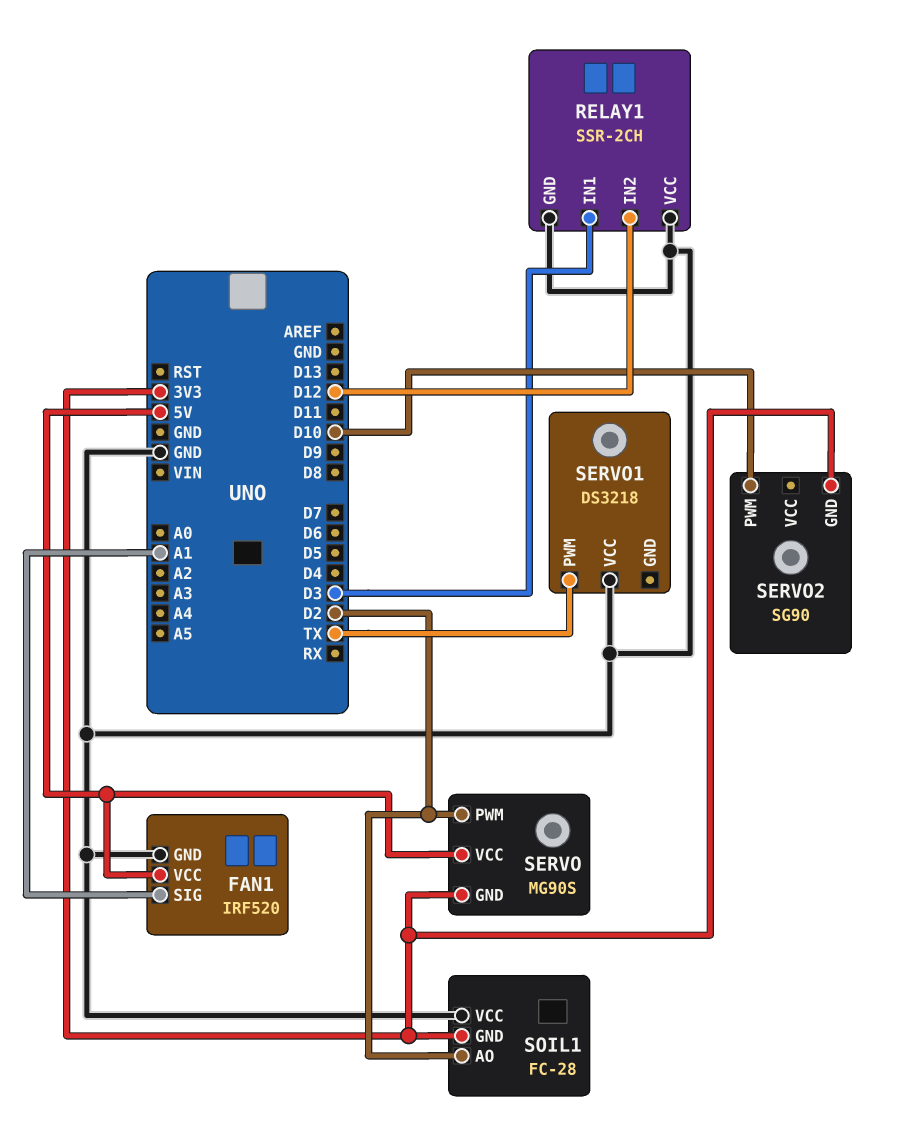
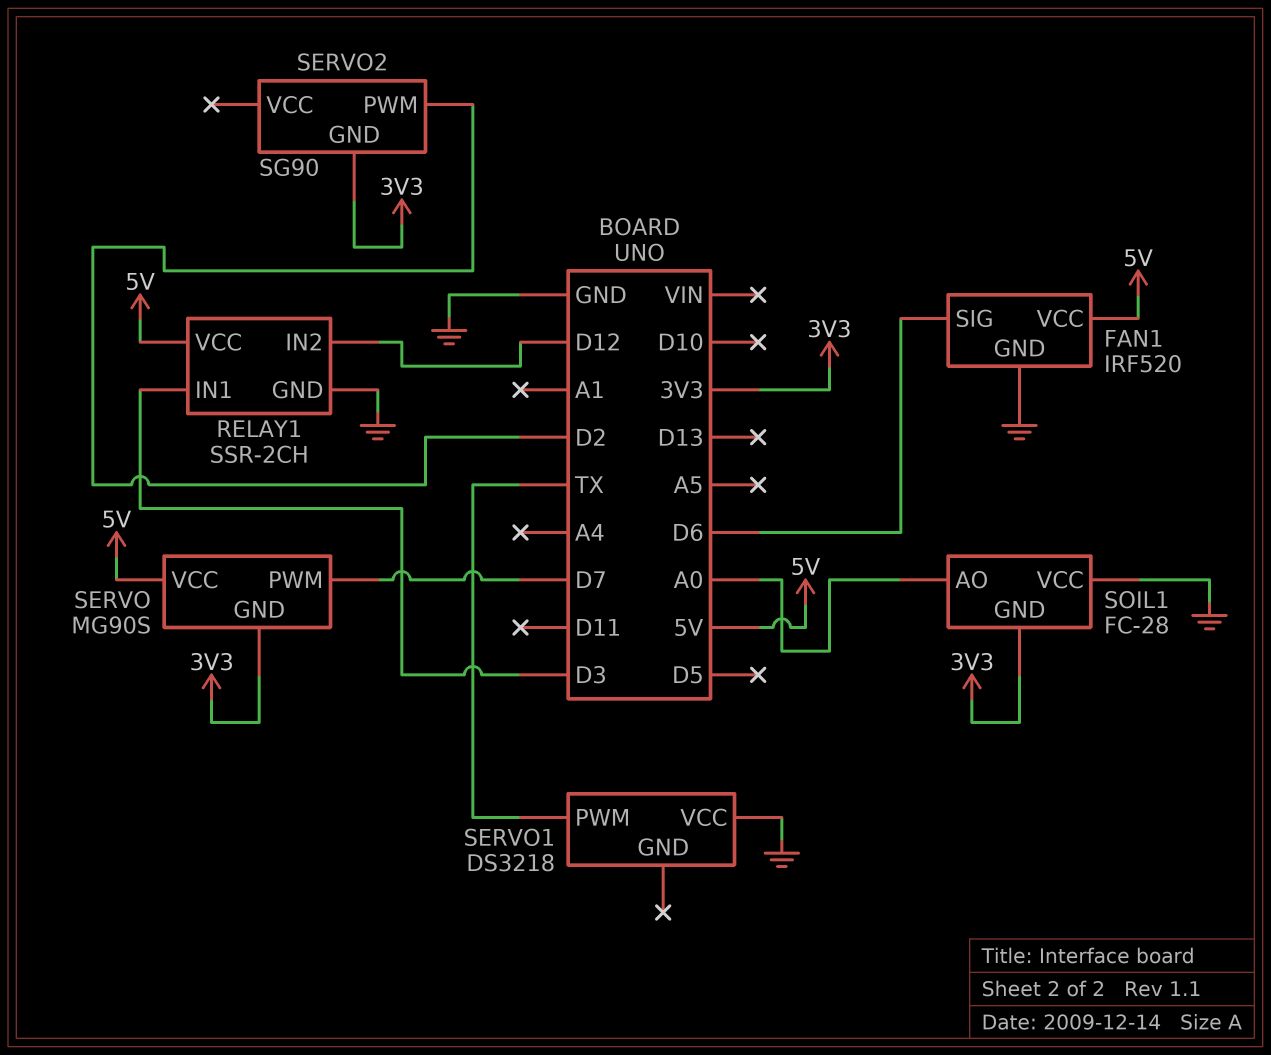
FAN1 pin SIG: A1 -> D6
RELAY1 pin VCC: GND -> 5V
SERVO pin PWM: D2 -> D7
SERVO2 pin PWM: D10 -> D2
SOIL1 pin AO: D2 -> A0

